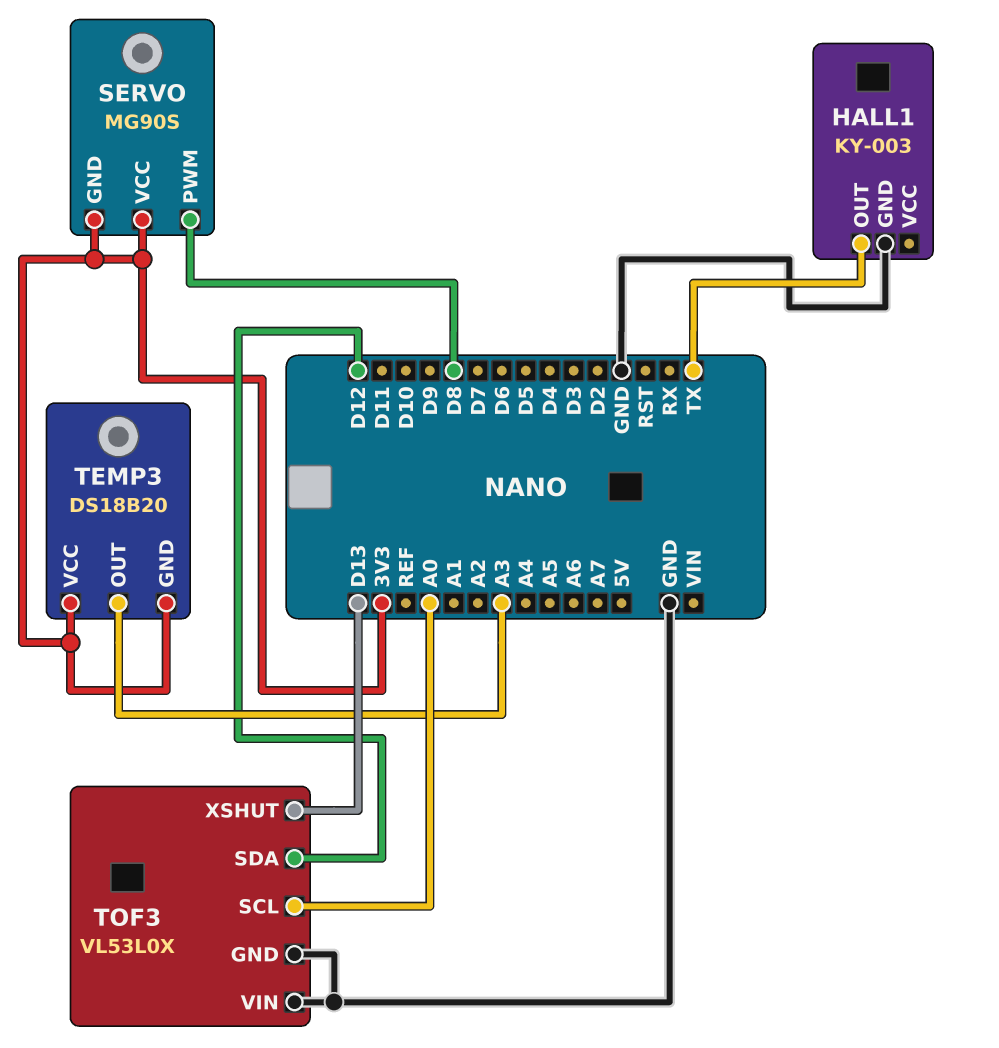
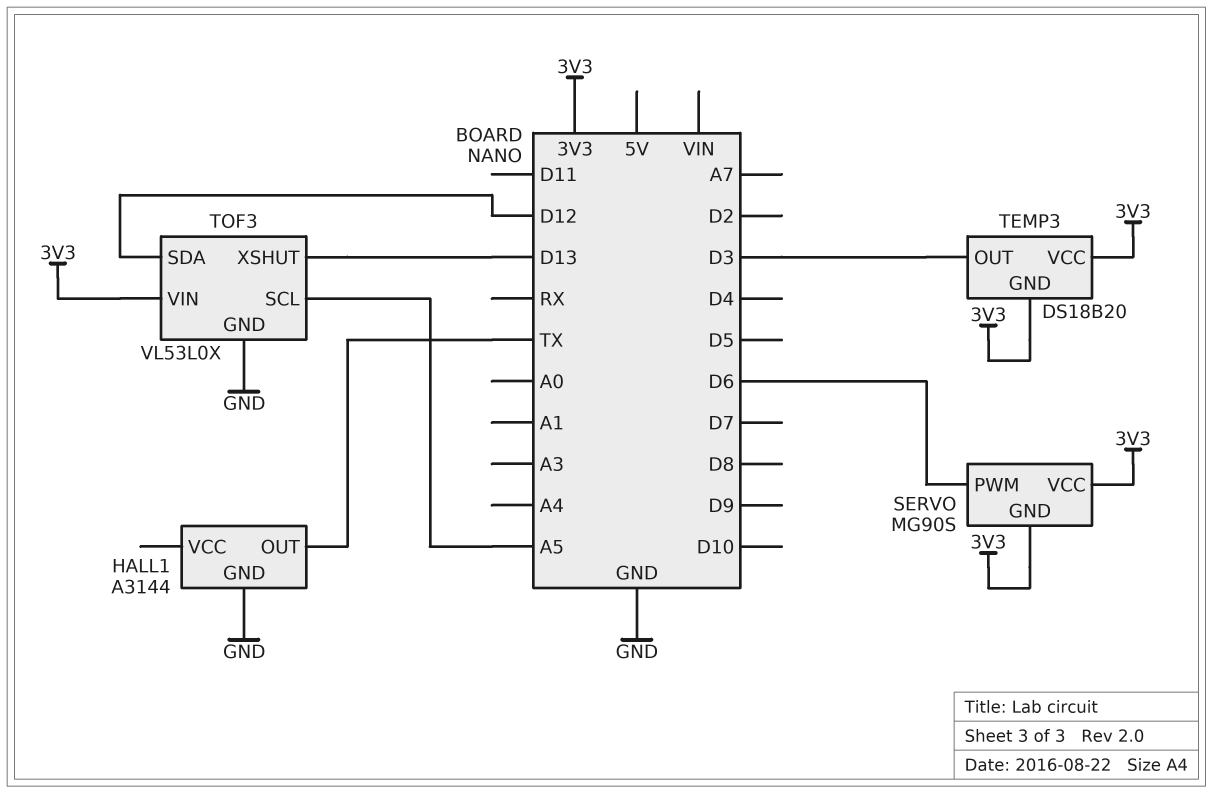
HALL1: KY-003 -> A3144
SERVO pin PWM: D8 -> D6
TEMP3 pin OUT: A3 -> D3
TOF3 pin SCL: A0 -> A5
TOF3 pin VIN: GND -> 3V3

